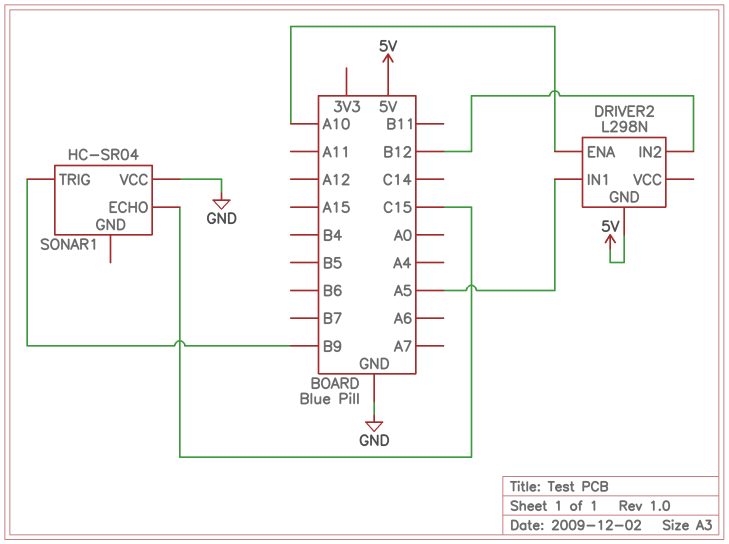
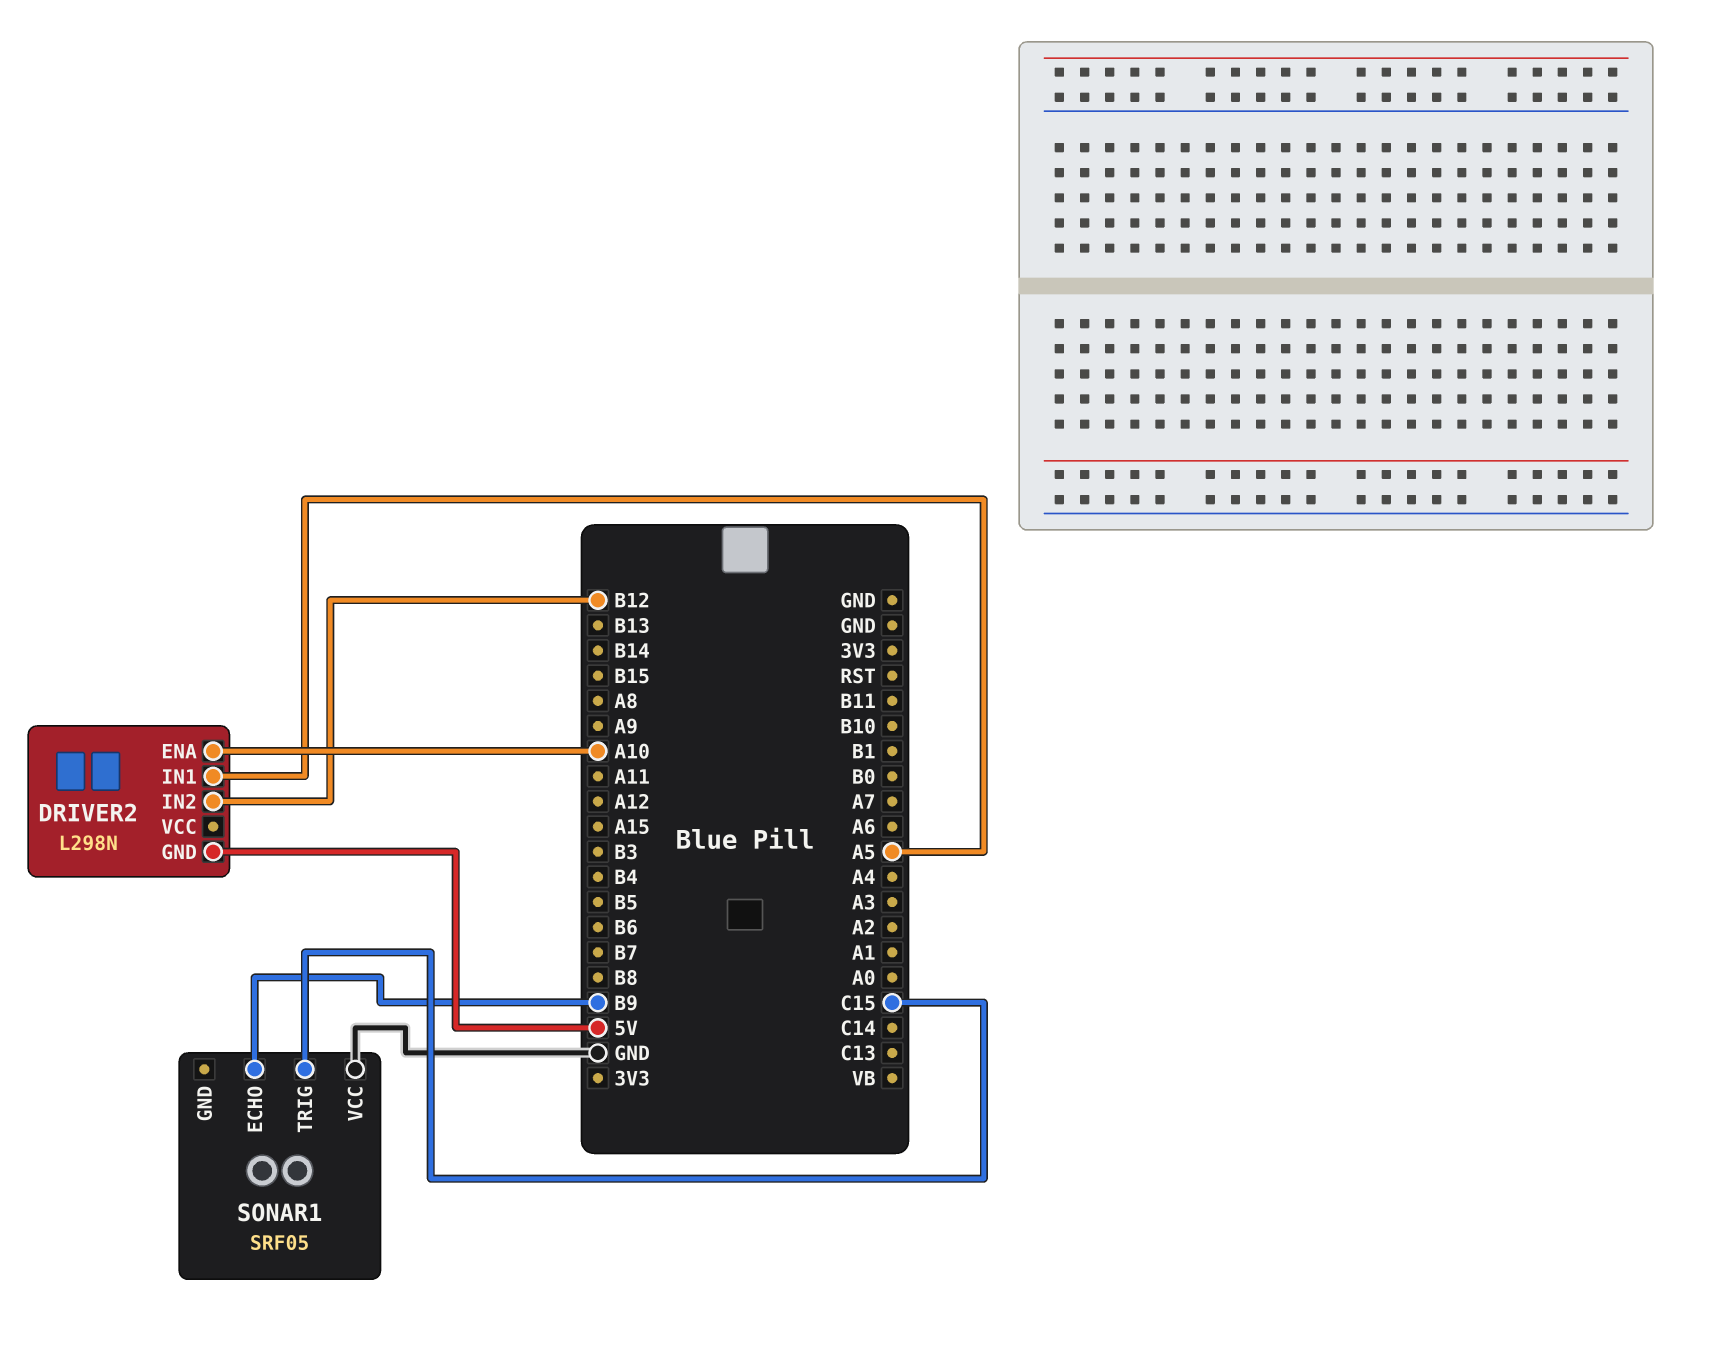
SONAR1: HC-SR04 -> SRF05
SONAR1 pin ECHO: C15 -> B9
SONAR1 pin TRIG: B9 -> C15

